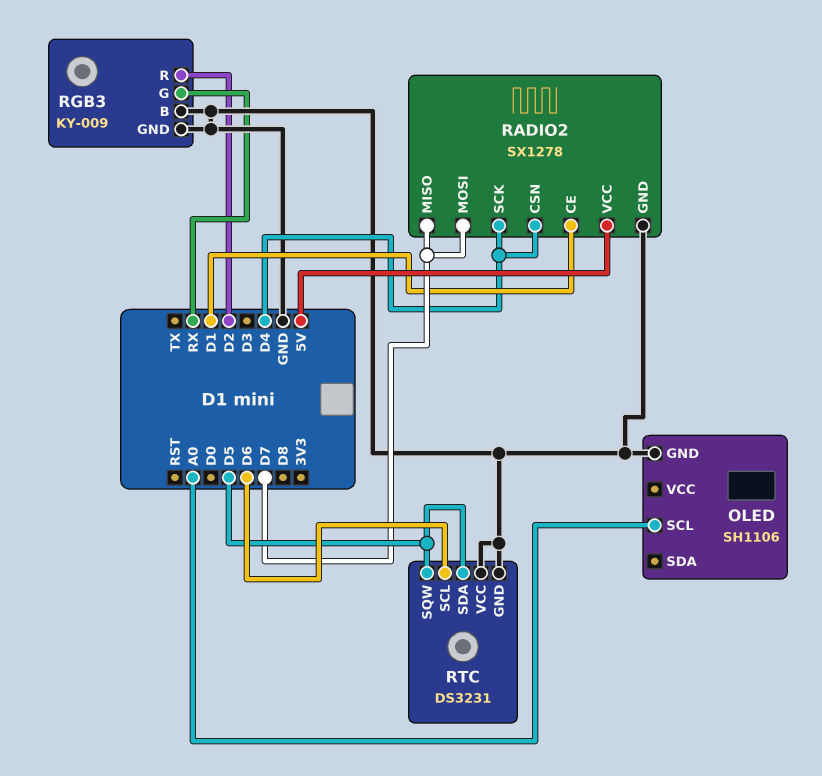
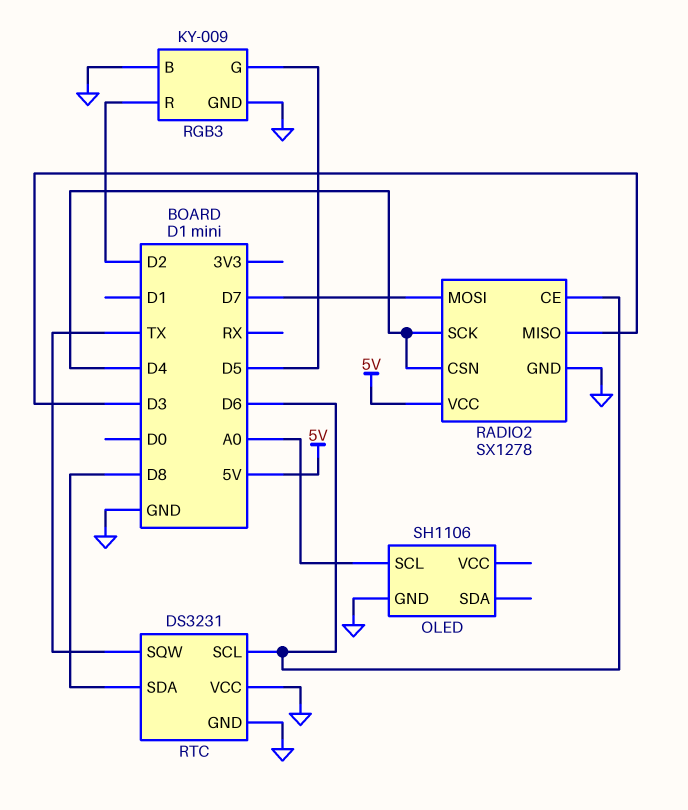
RADIO2 pin CE: D1 -> D6
RADIO2 pin MISO: D7 -> D3
RGB3 pin G: RX -> D5
RTC pin SDA: D5 -> D8
RTC pin SQW: D5 -> TX

